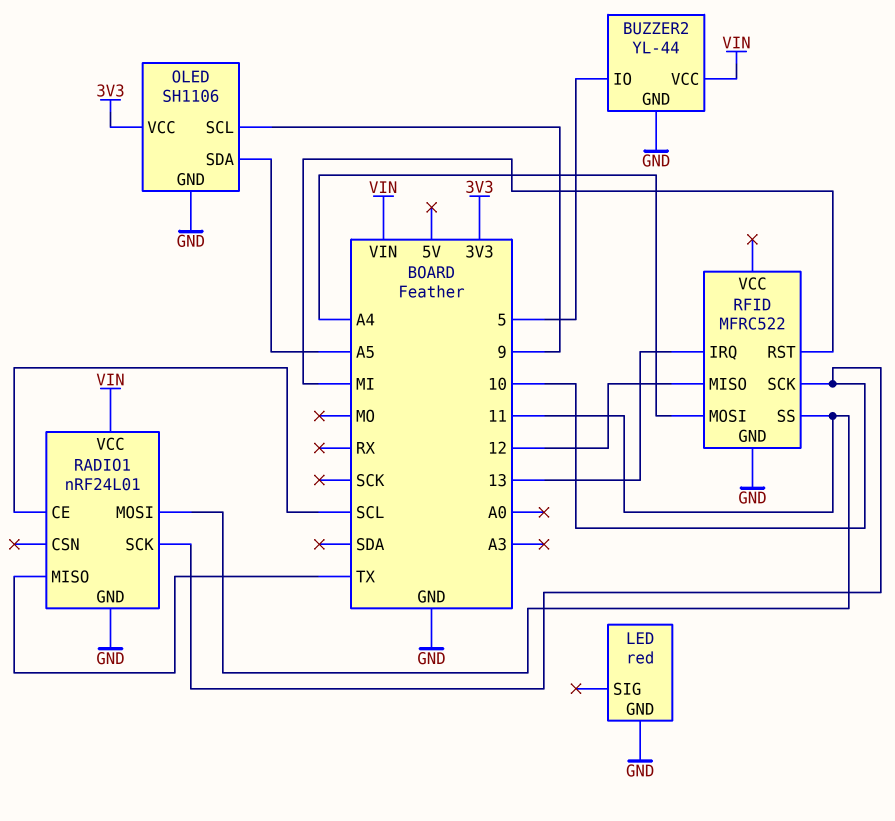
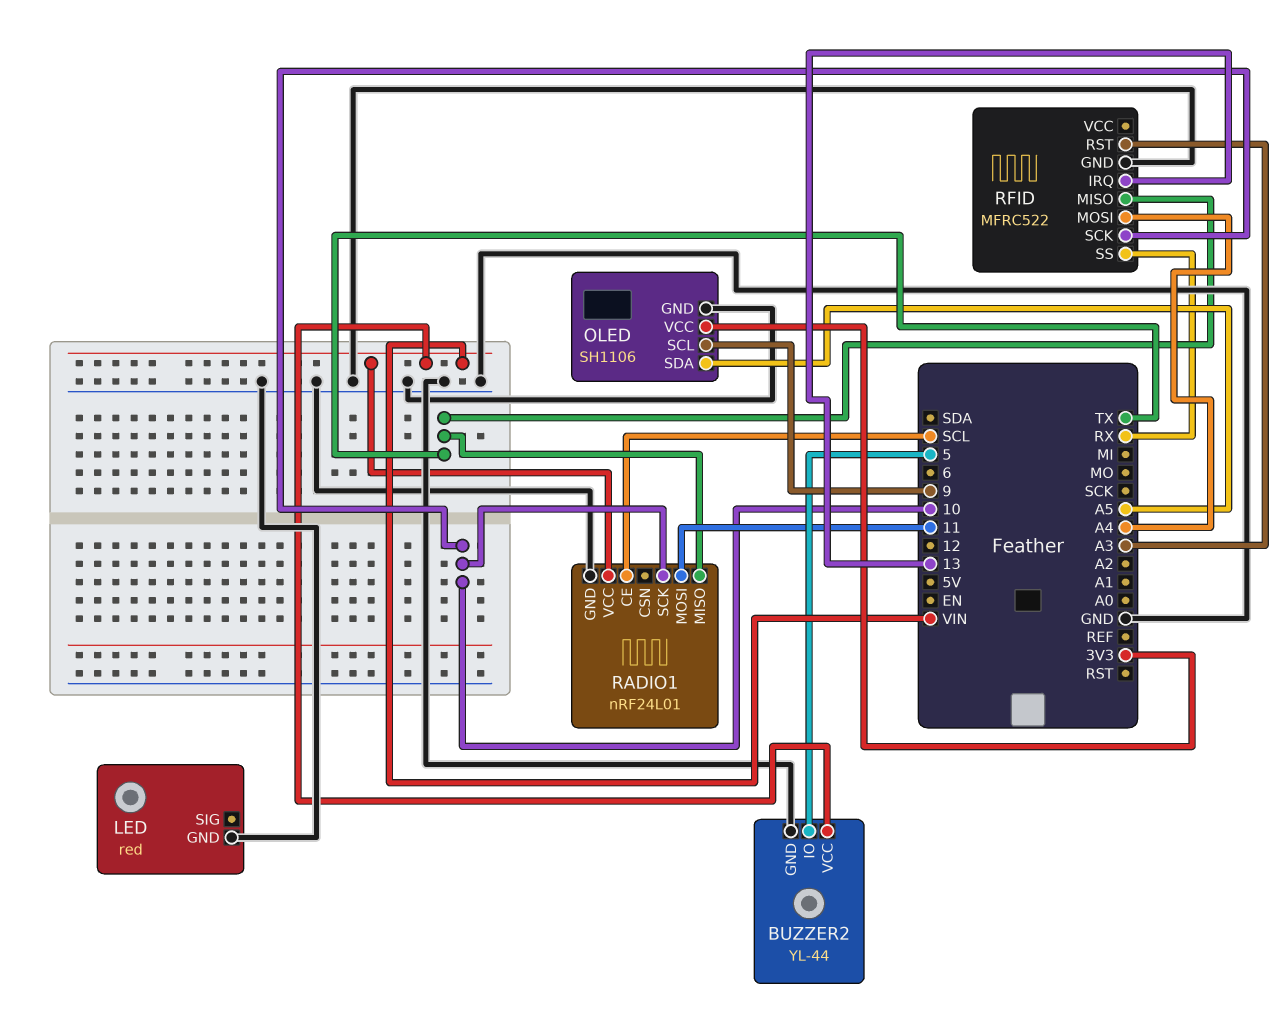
RFID pin MISO: 12 -> TX
RFID pin RST: MI -> A3
RFID pin SS: 11 -> RX

